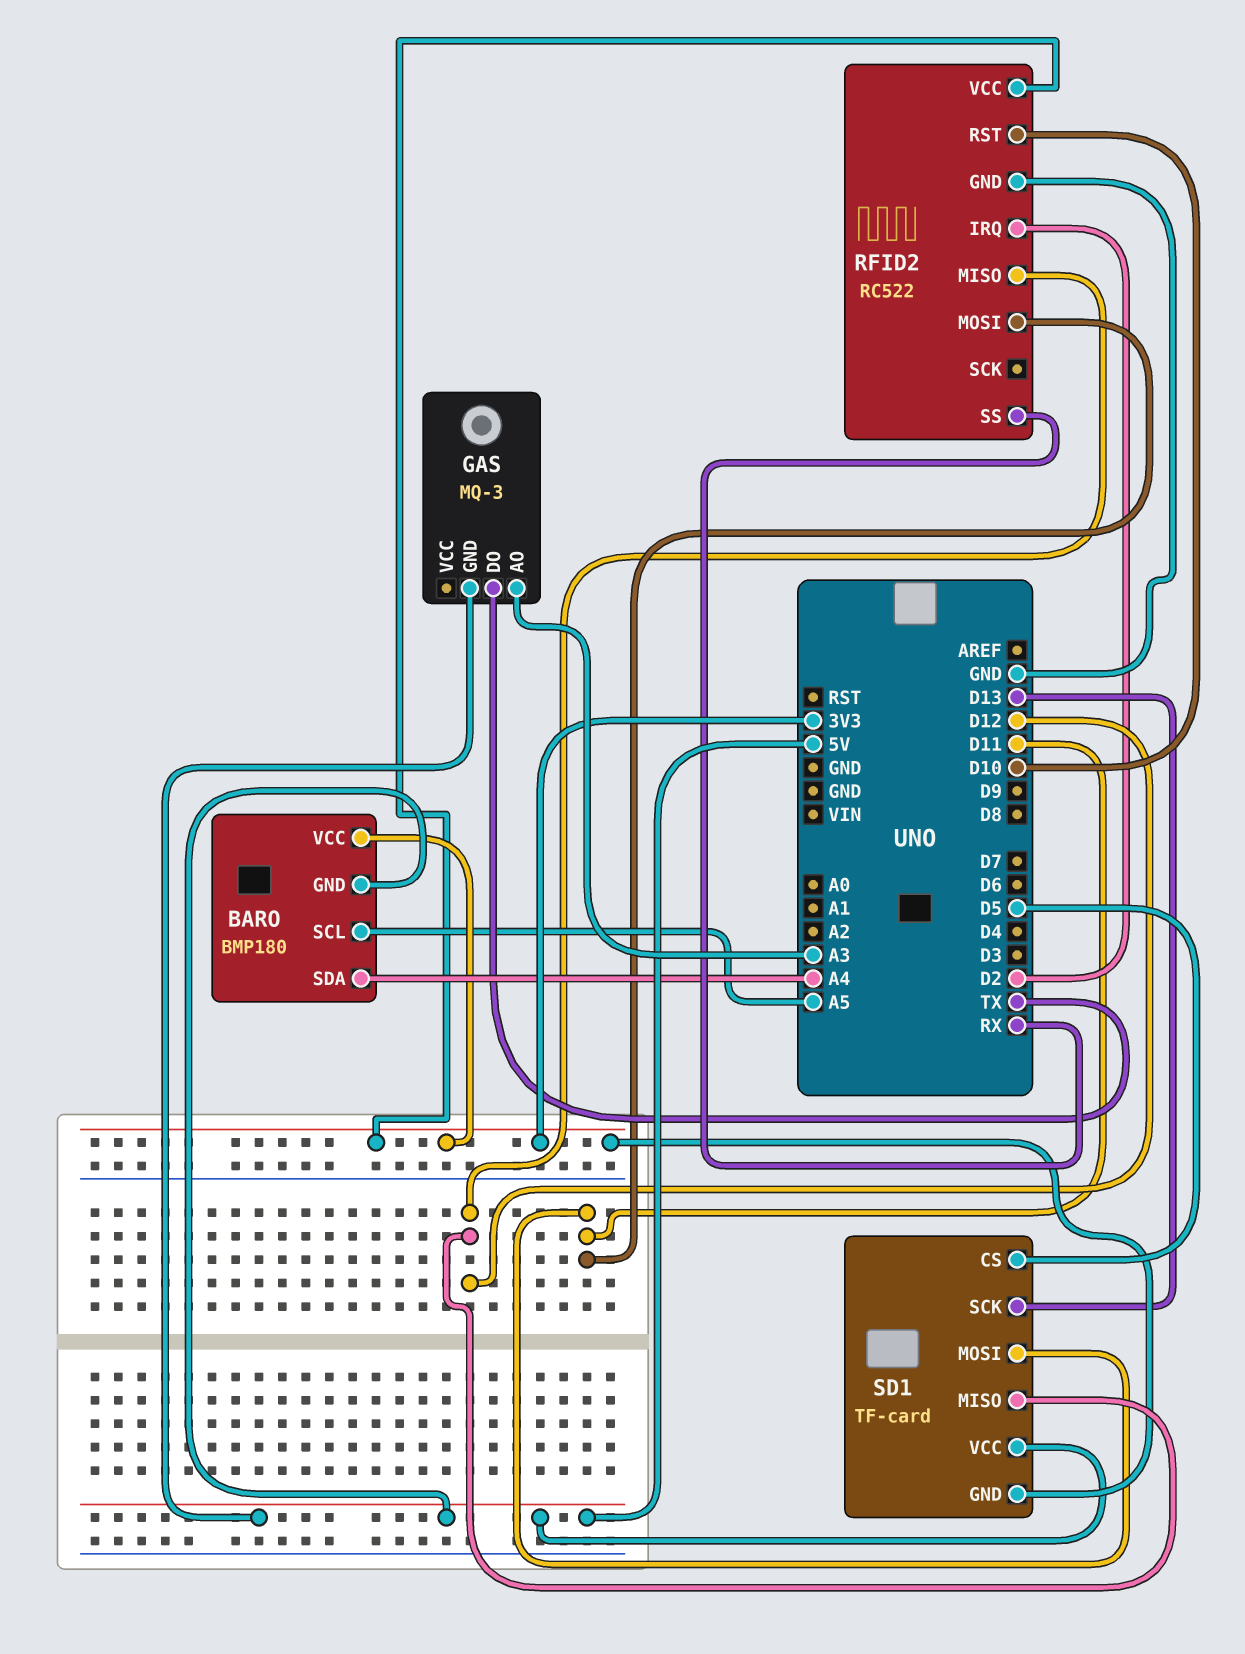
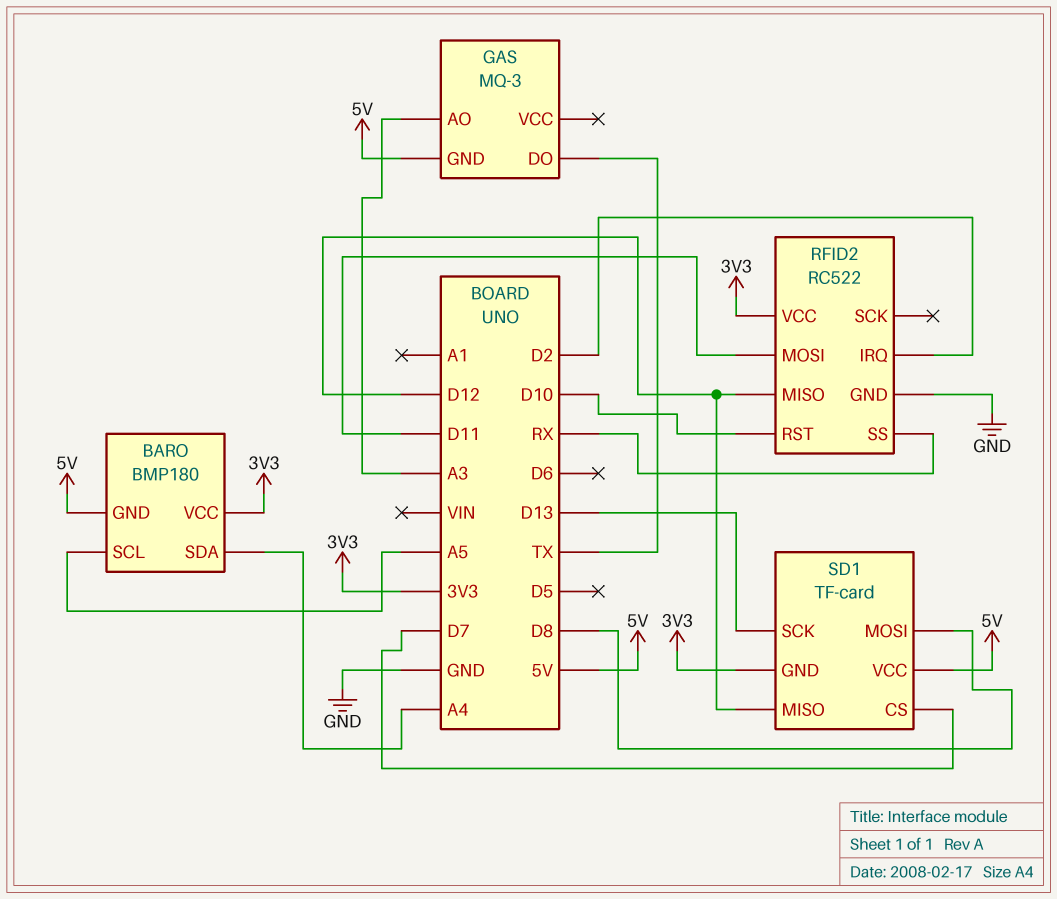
SD1 pin CS: D5 -> D7
SD1 pin MOSI: D11 -> D8

